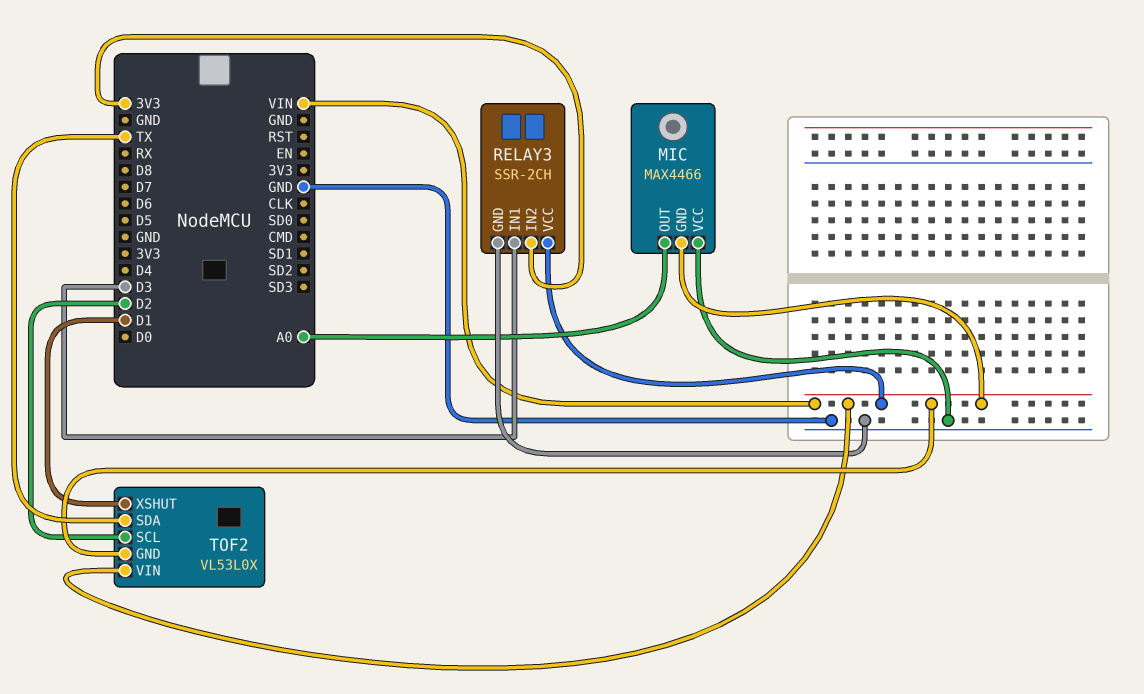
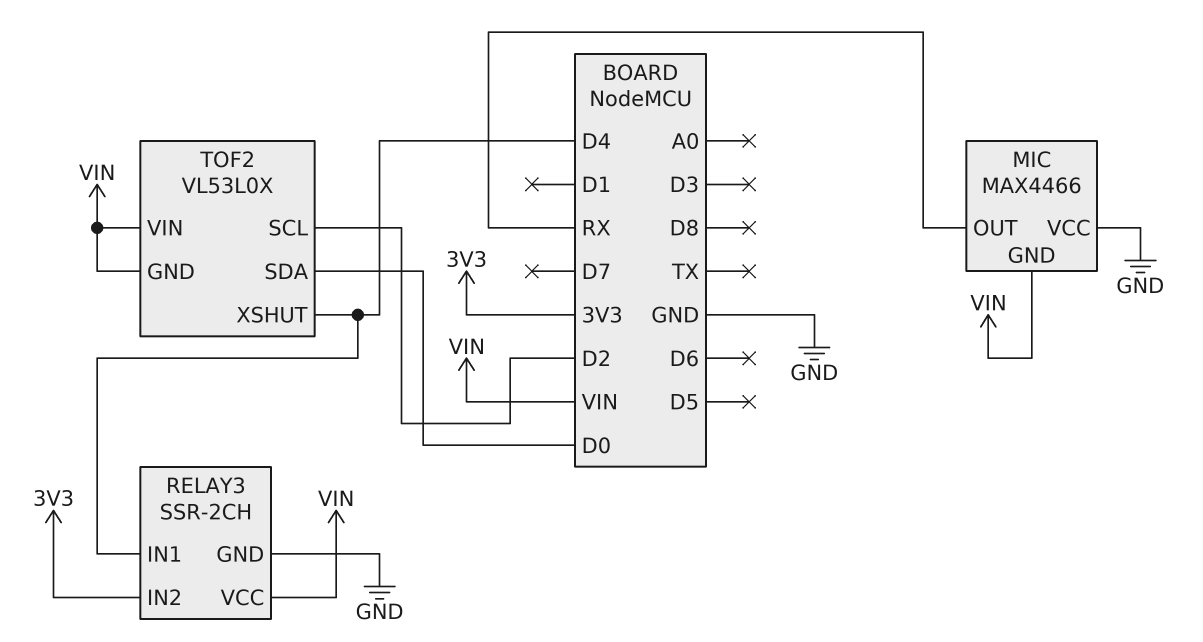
MIC pin OUT: A0 -> RX
RELAY3 pin IN1: D3 -> D4
TOF2 pin SDA: TX -> D0
TOF2 pin XSHUT: D1 -> D4

